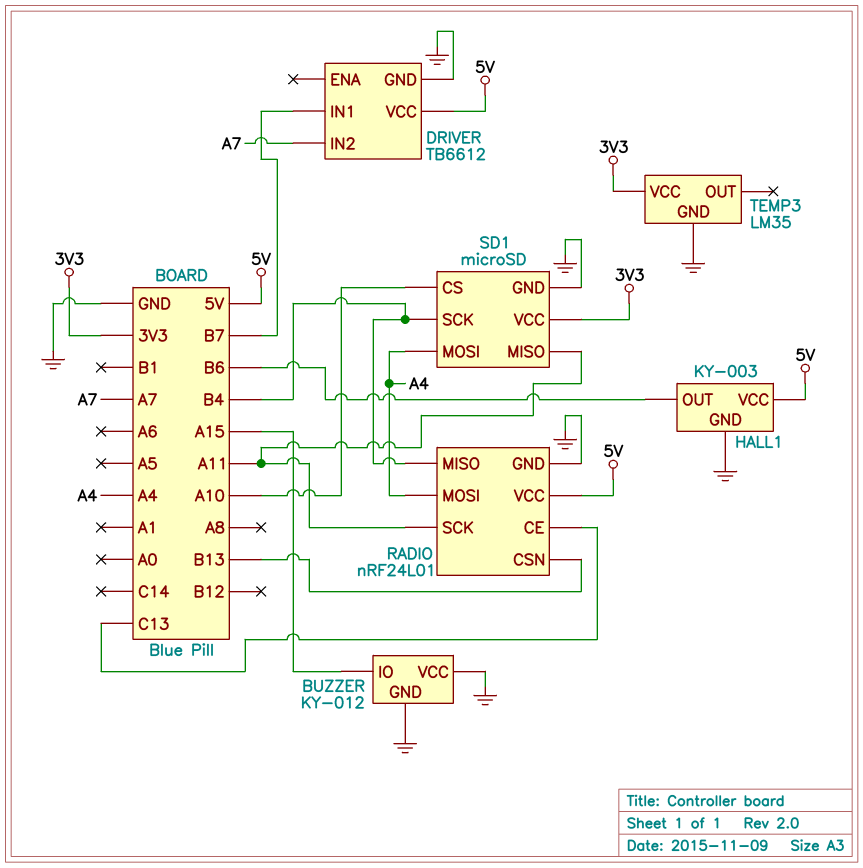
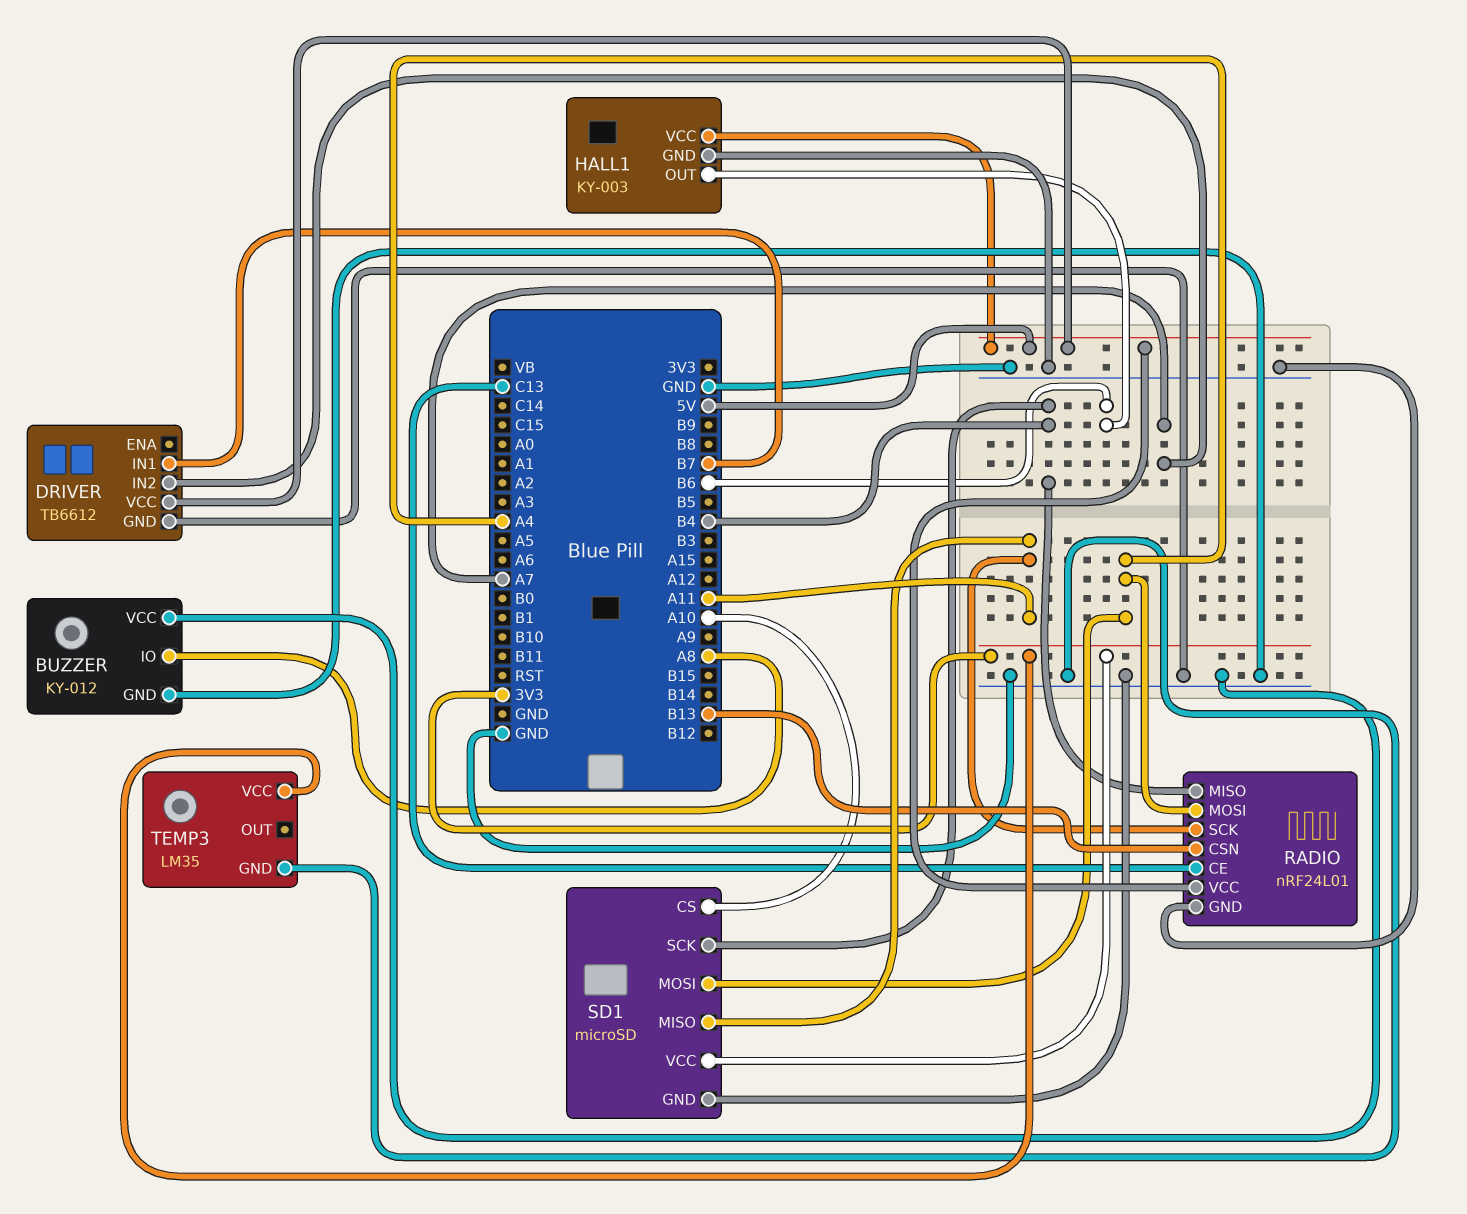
BUZZER pin IO: A15 -> A8

